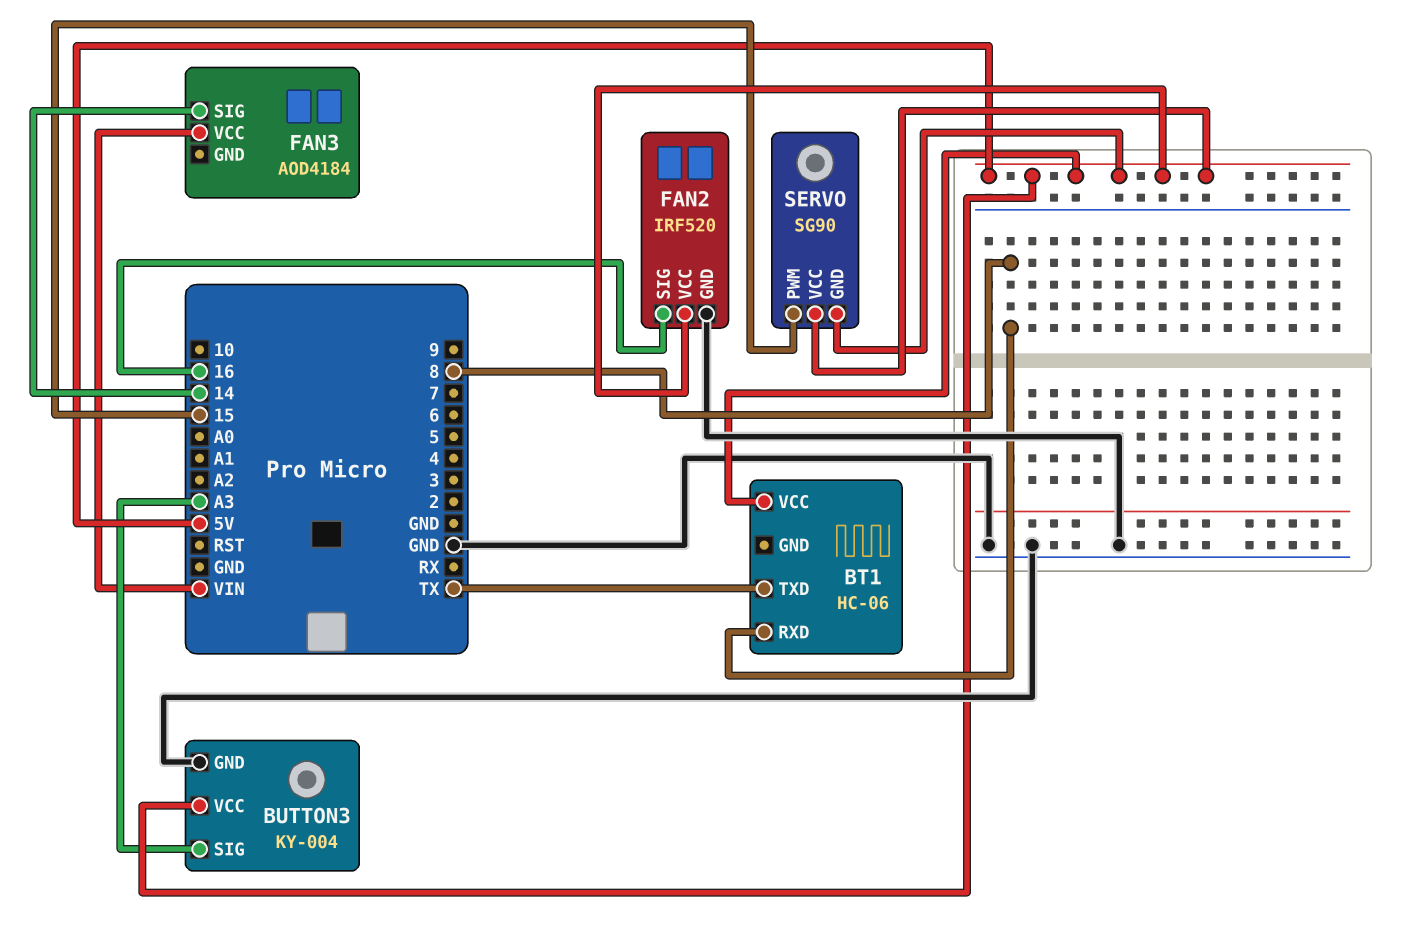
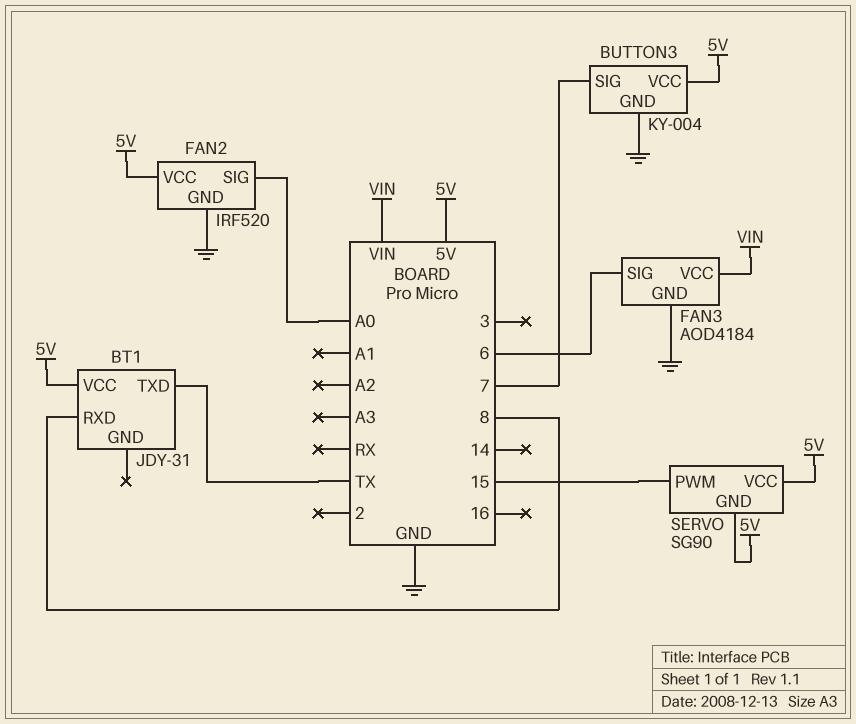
BT1: HC-06 -> JDY-31
BUTTON3 pin SIG: A3 -> 7
FAN2 pin SIG: 16 -> A0
FAN3 pin GND: none -> GND
FAN3 pin SIG: 14 -> 6

